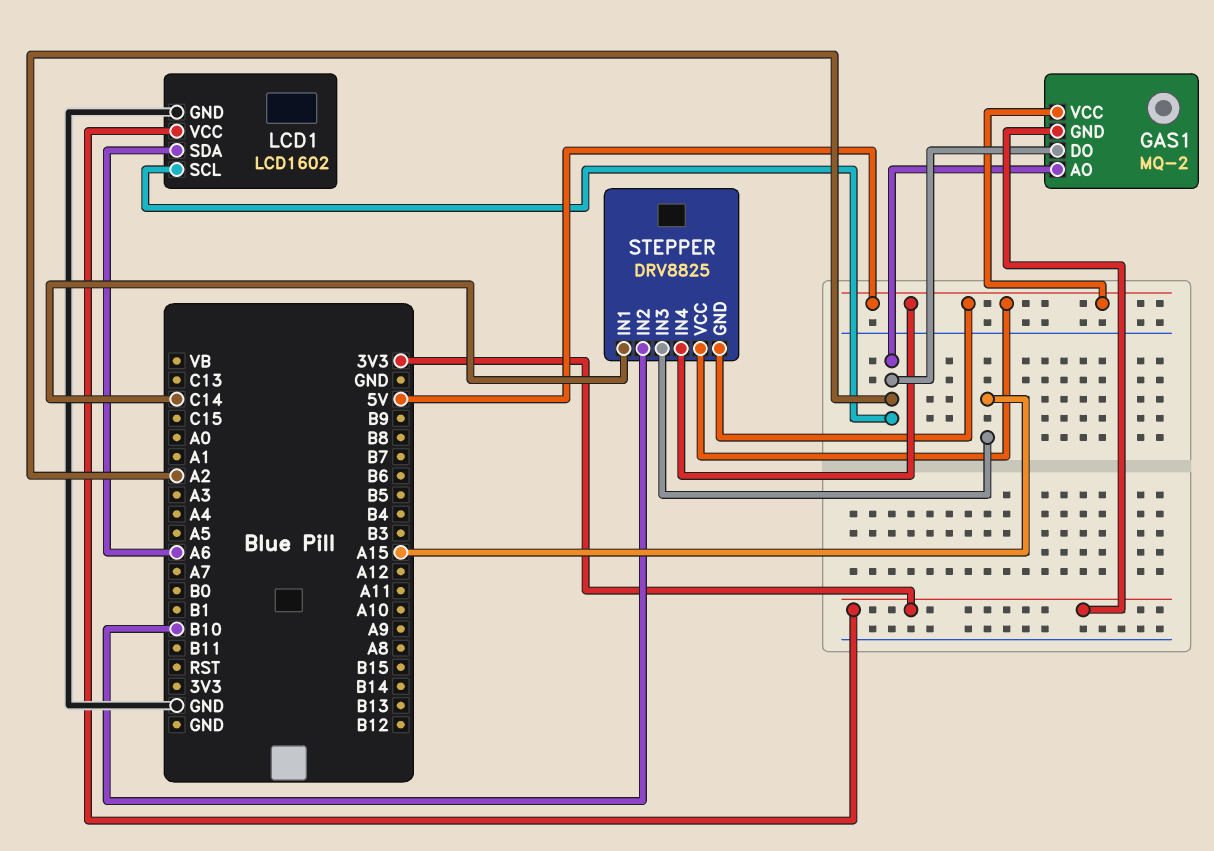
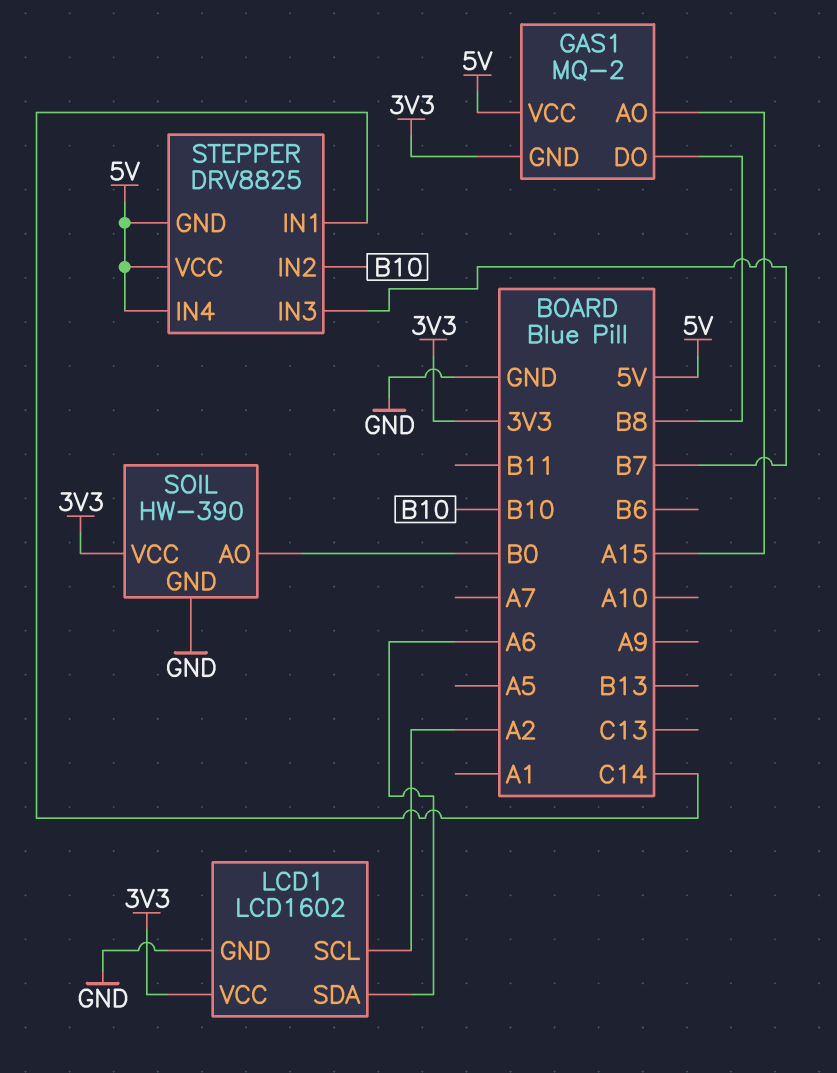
GAS1 pin AO: A2 -> A15
GAS1 pin DO: A2 -> B8
SOIL: none -> HW-390
SOIL pin AO: none -> B0
SOIL pin GND: none -> GND
SOIL pin VCC: none -> 3V3
STEPPER pin IN3: A15 -> B7

